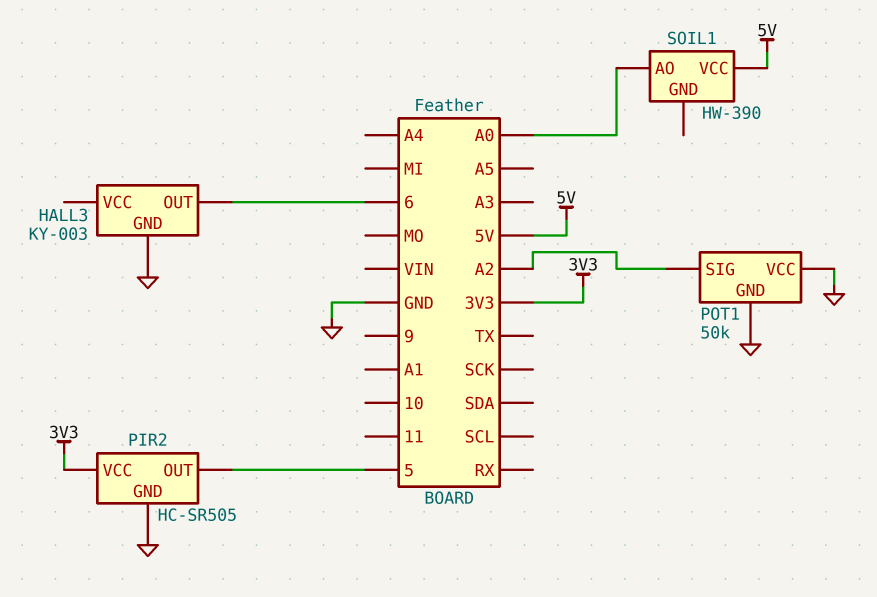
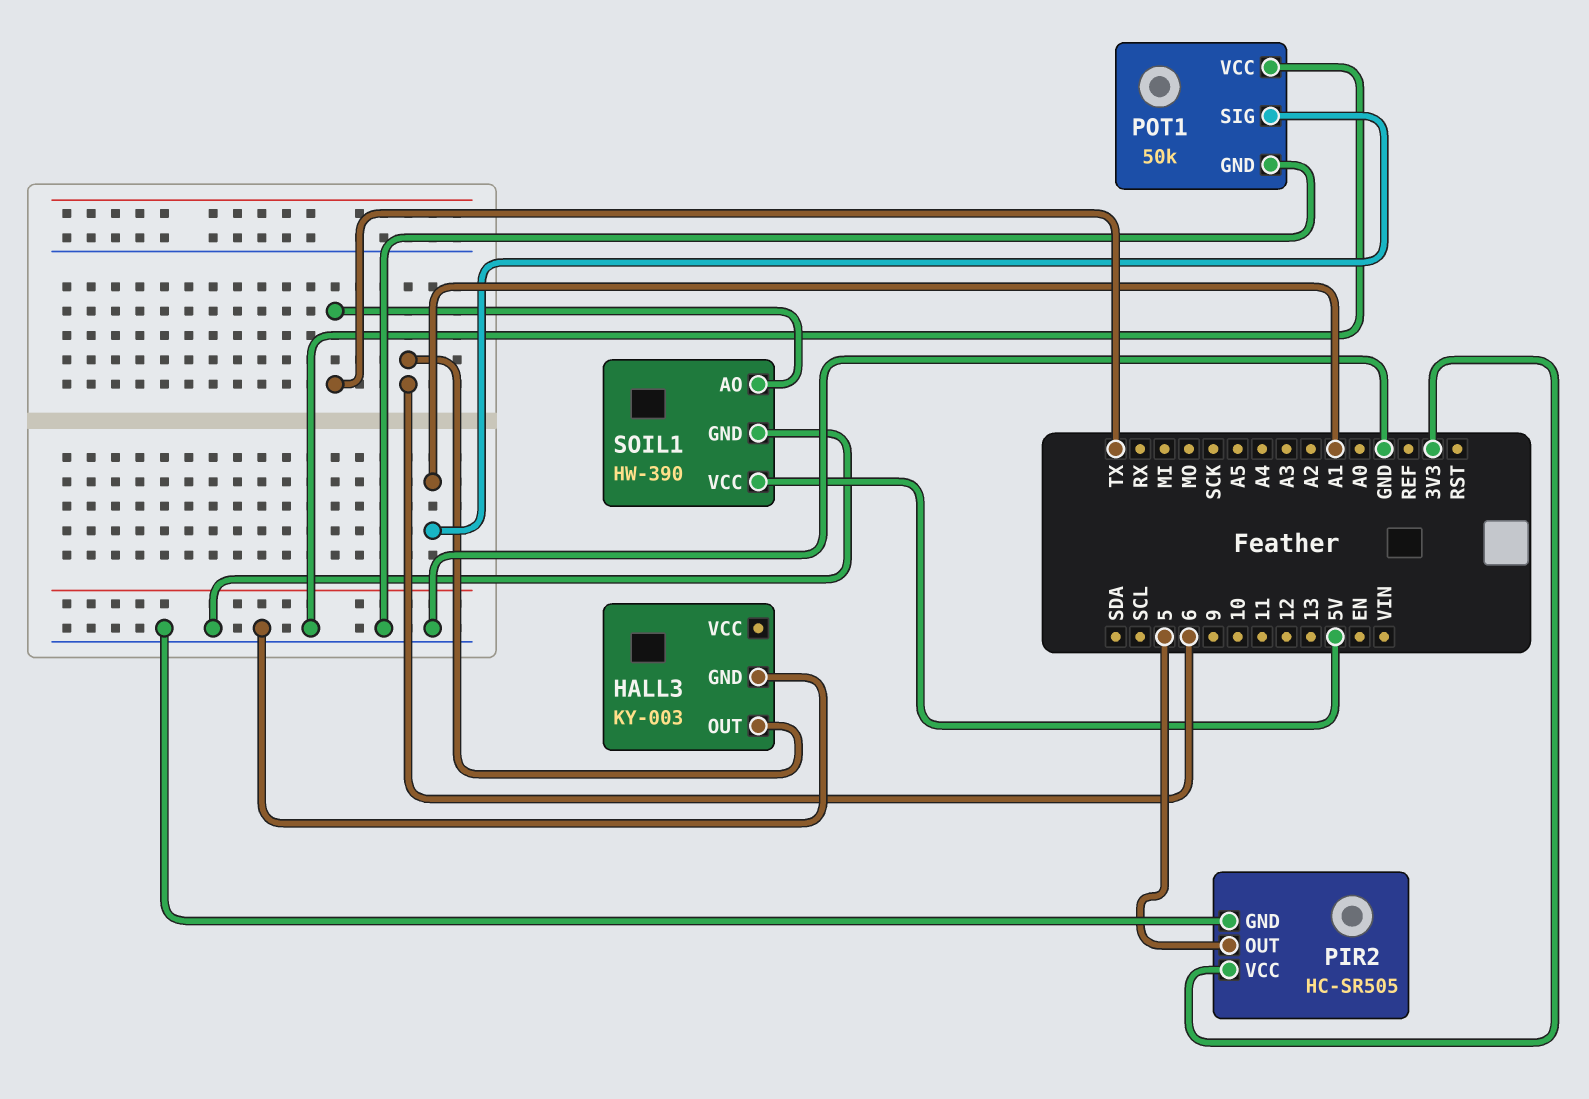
POT1 pin SIG: A2 -> A1
SOIL1 pin AO: A0 -> TX
SOIL1 pin GND: none -> GND

